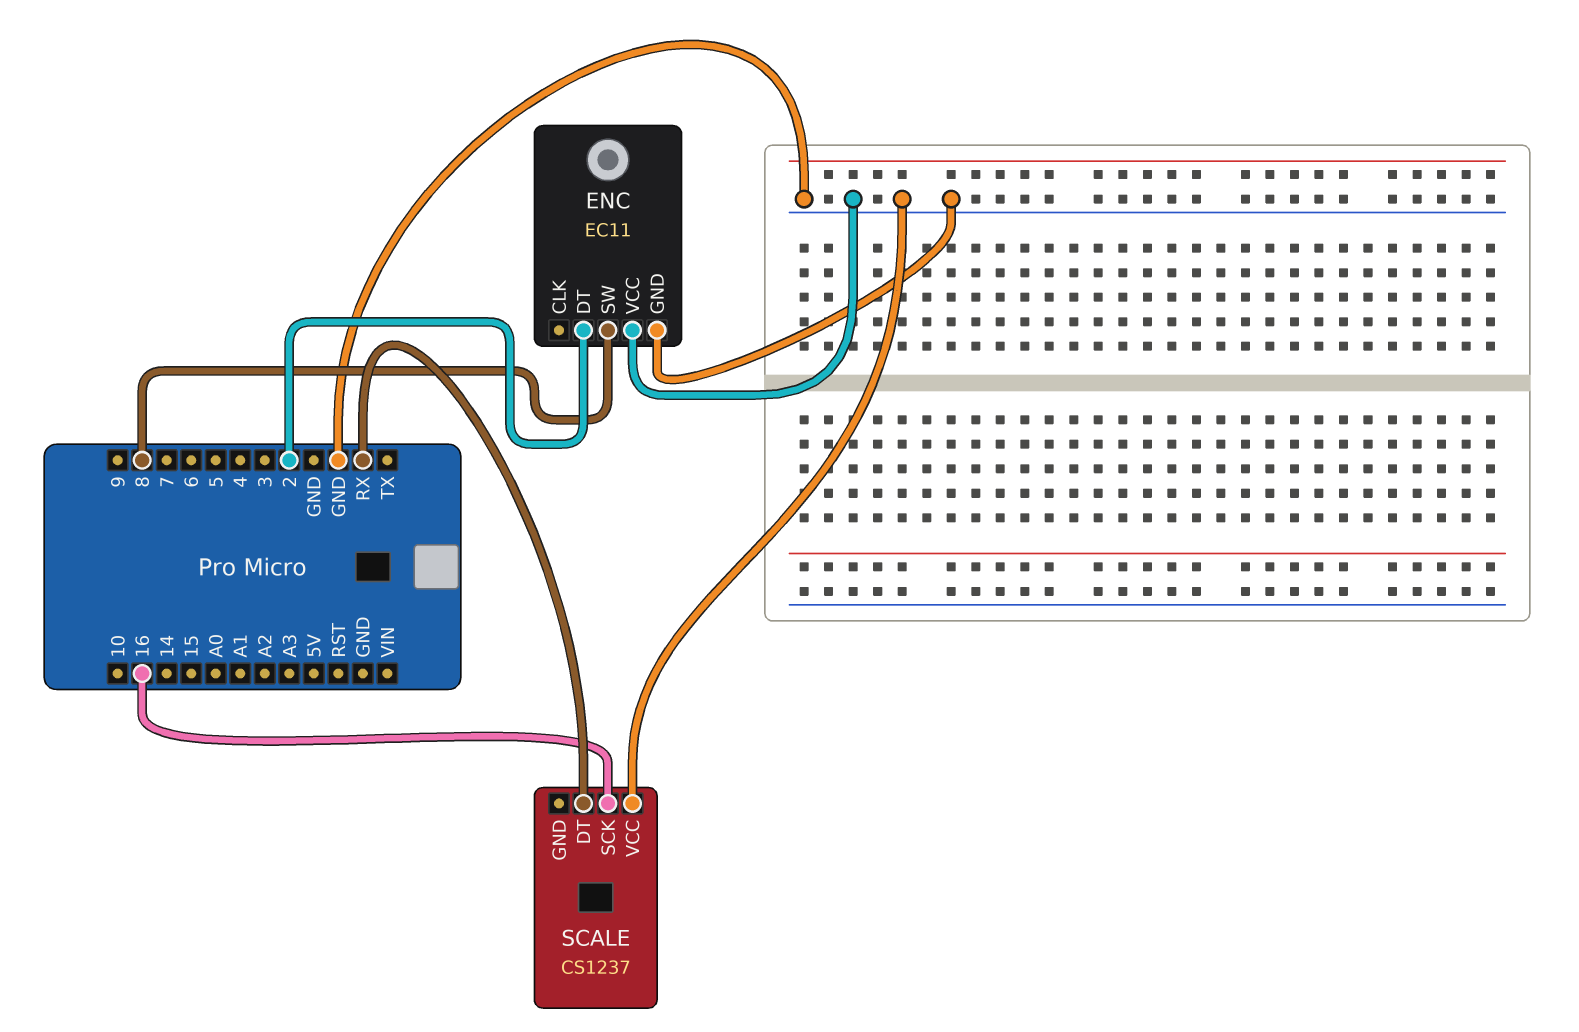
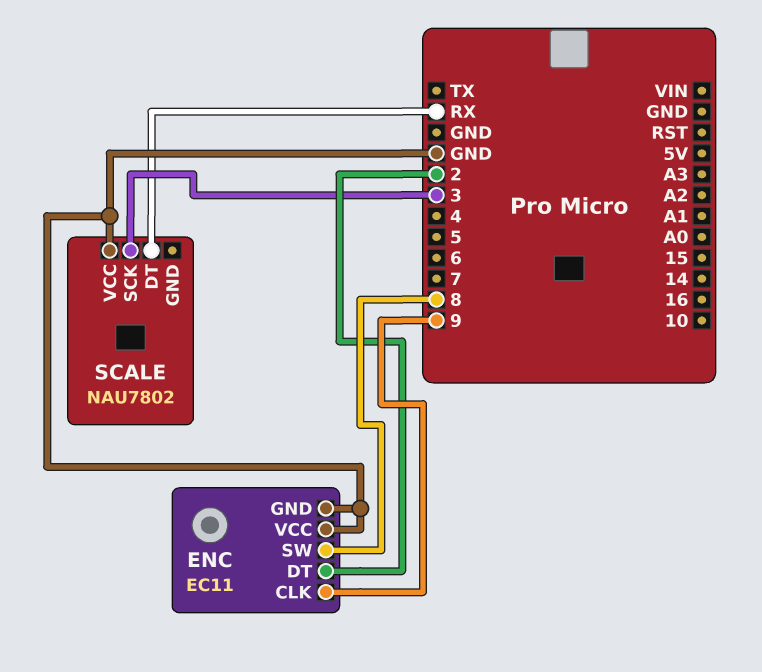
ENC pin CLK: none -> 9
SCALE: CS1237 -> NAU7802
SCALE pin SCK: 16 -> 3

